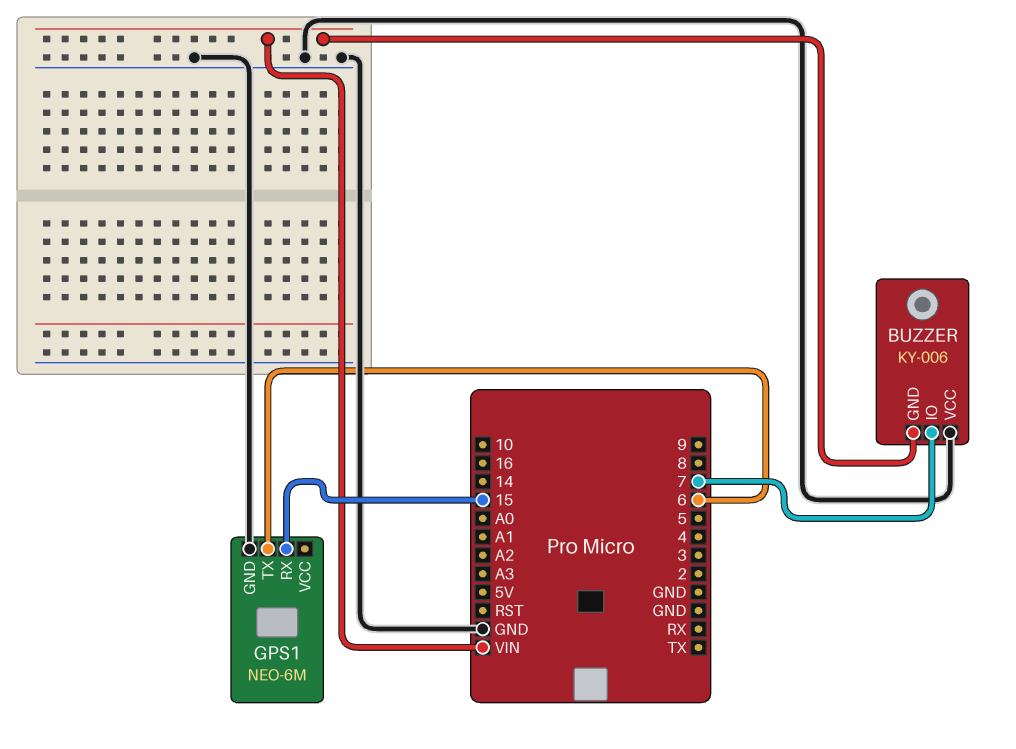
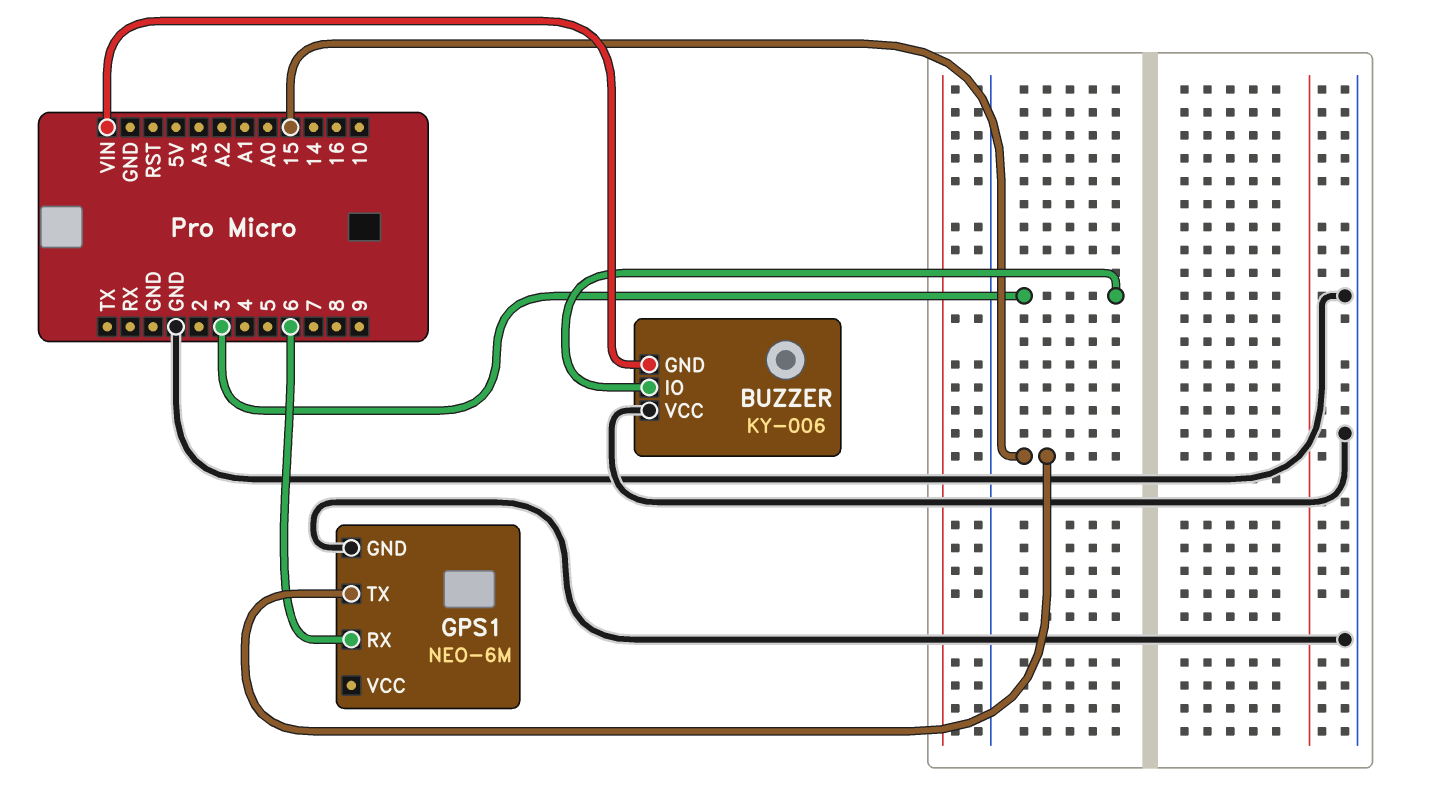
BUZZER pin IO: 7 -> 3
GPS1 pin RX: 15 -> 6
GPS1 pin TX: 6 -> 15

